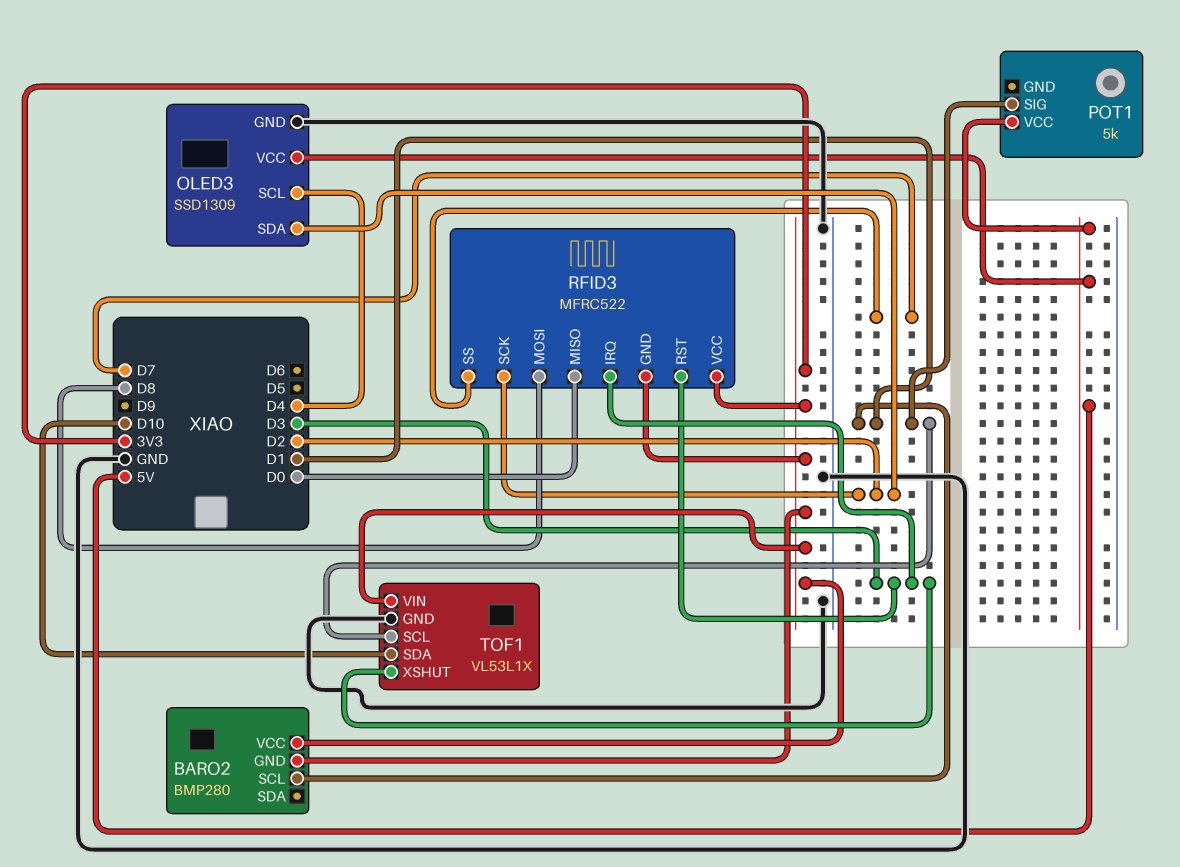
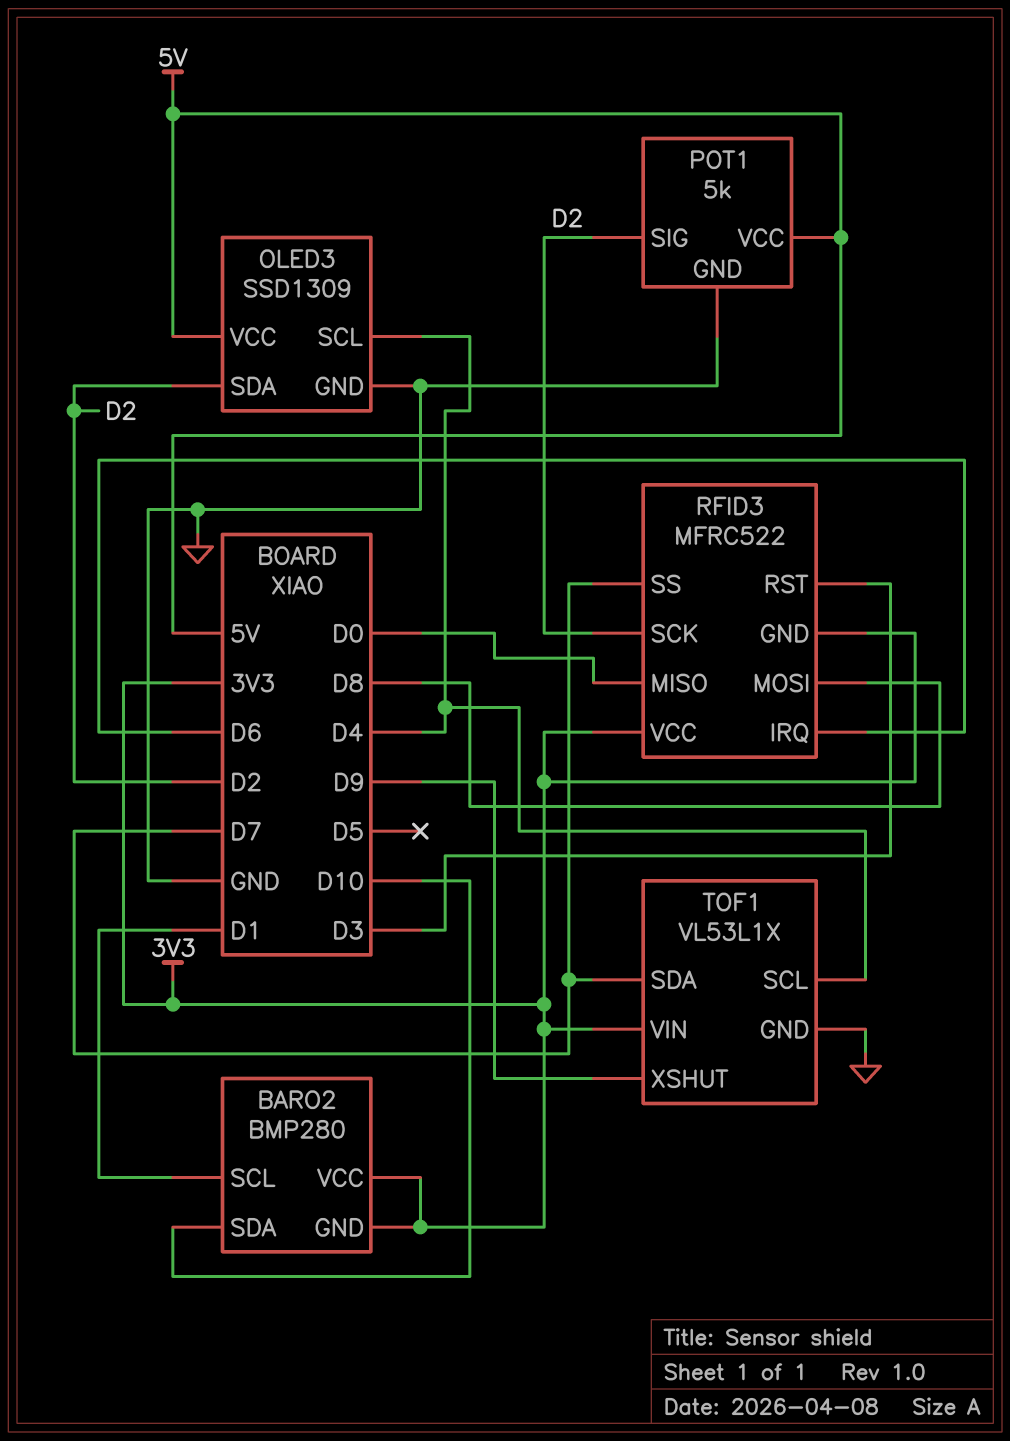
BARO2 pin SDA: none -> D10
POT1 pin GND: none -> GND
POT1 pin SIG: D1 -> D2
RFID3 pin IRQ: D3 -> D6
TOF1 pin SCL: D1 -> D4
TOF1 pin SDA: D10 -> D7
TOF1 pin XSHUT: D3 -> D9

